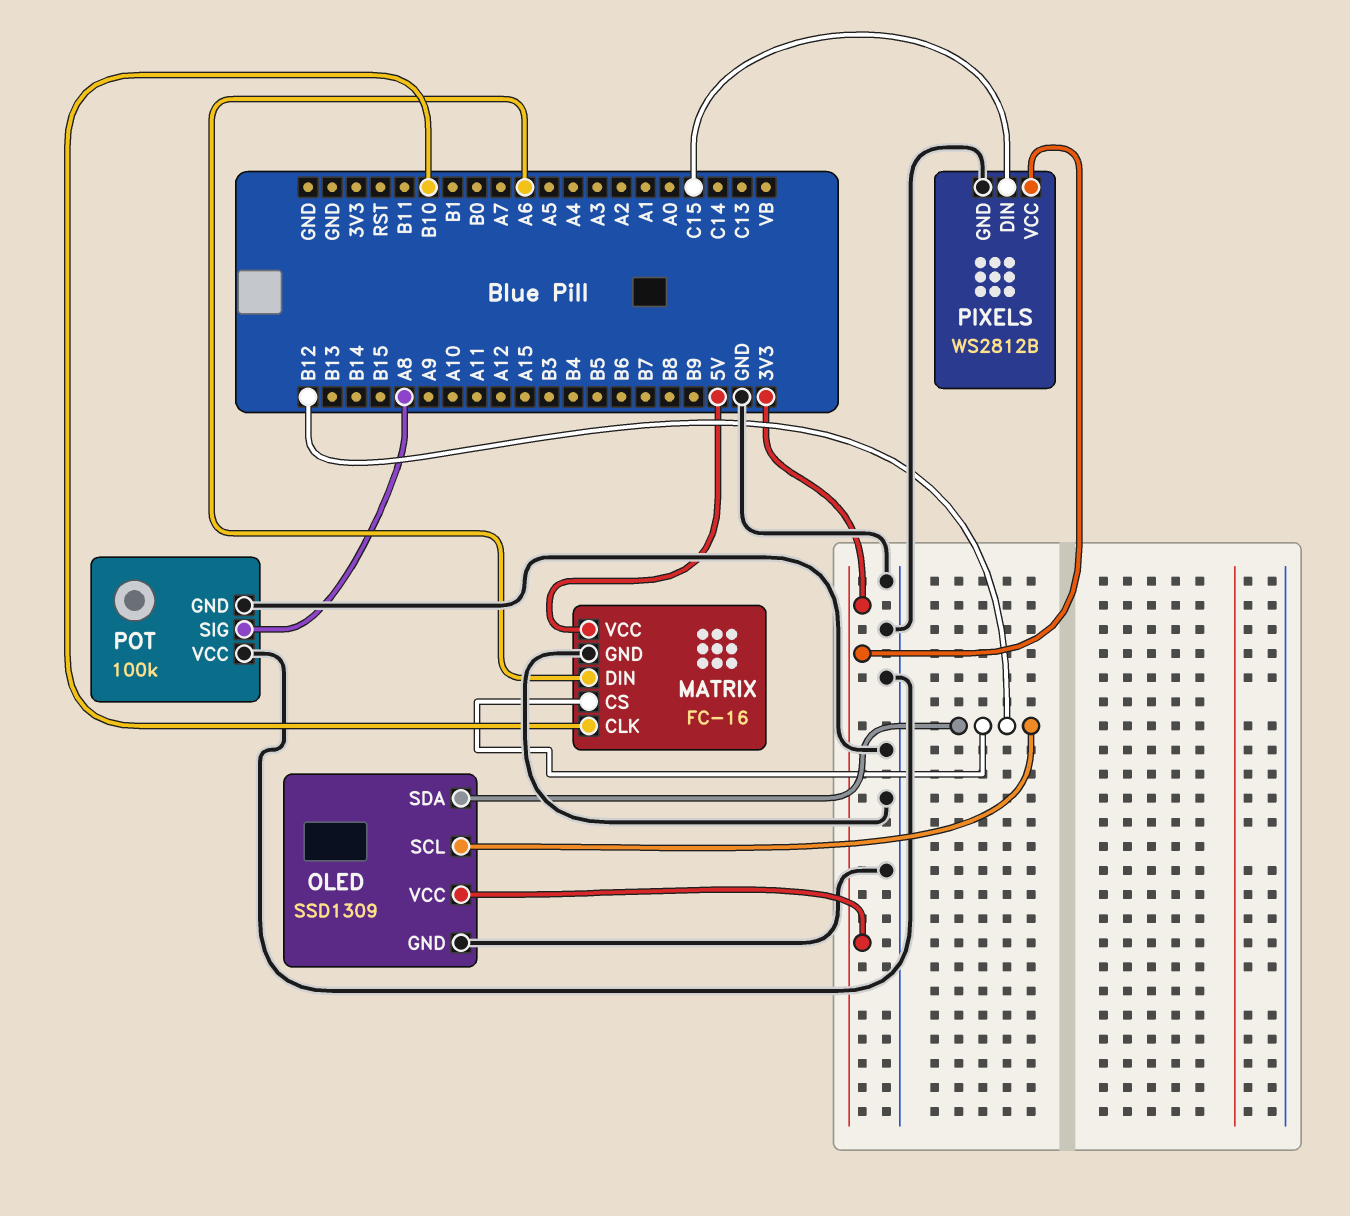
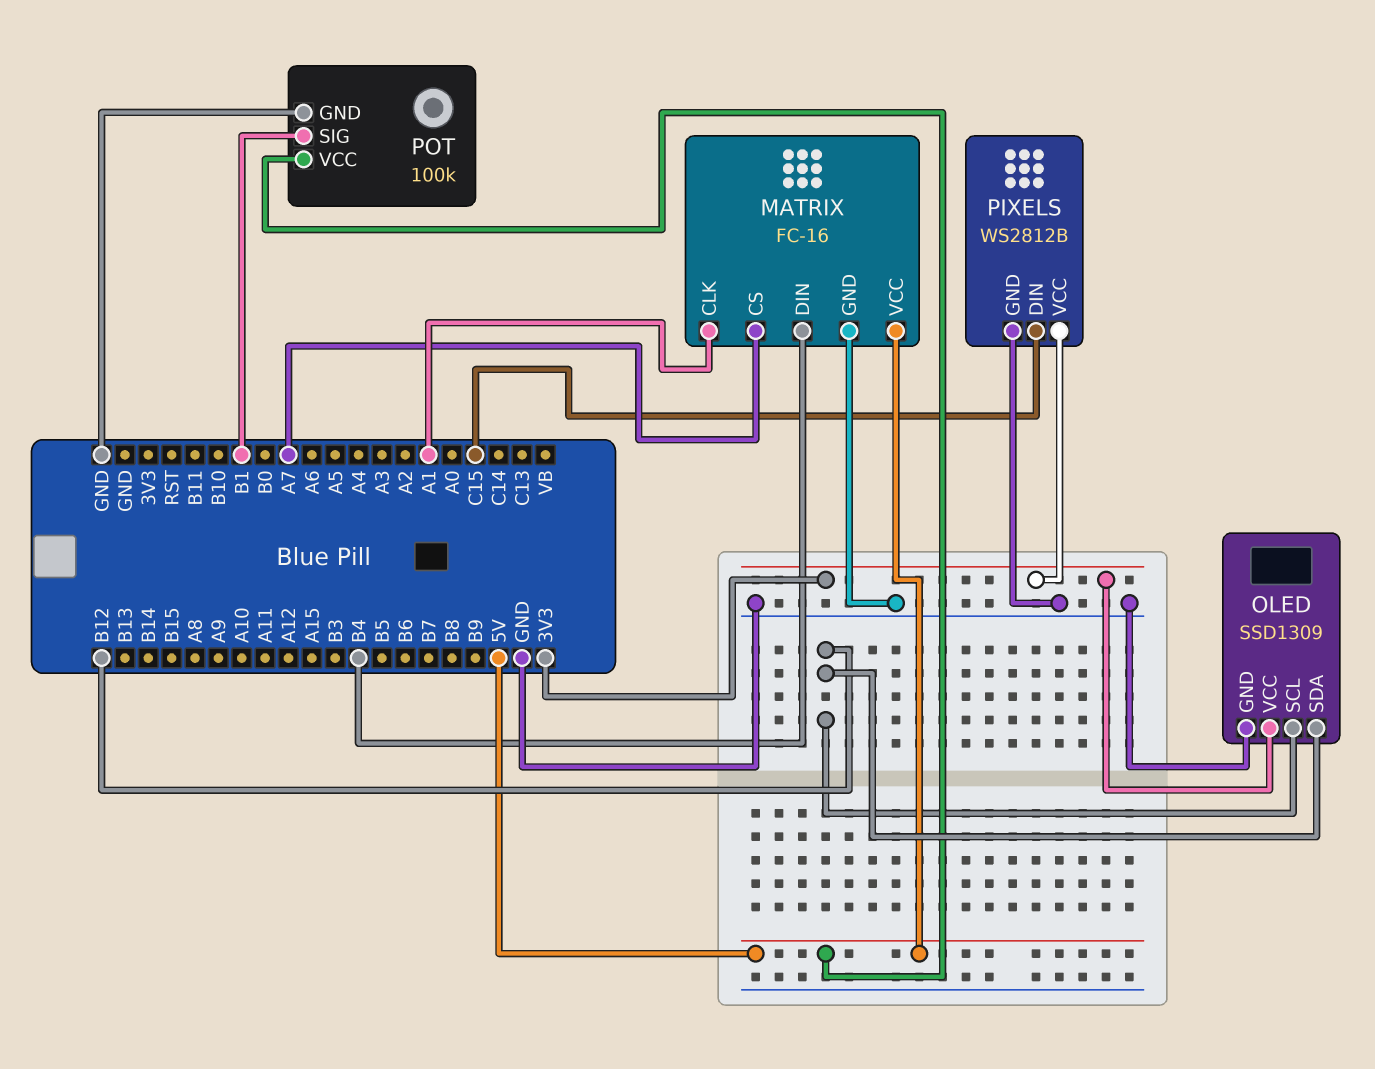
MATRIX pin CLK: B10 -> A1
MATRIX pin CS: B12 -> A7
MATRIX pin DIN: A6 -> B4
POT pin SIG: A8 -> B1
POT pin VCC: GND -> 5V

